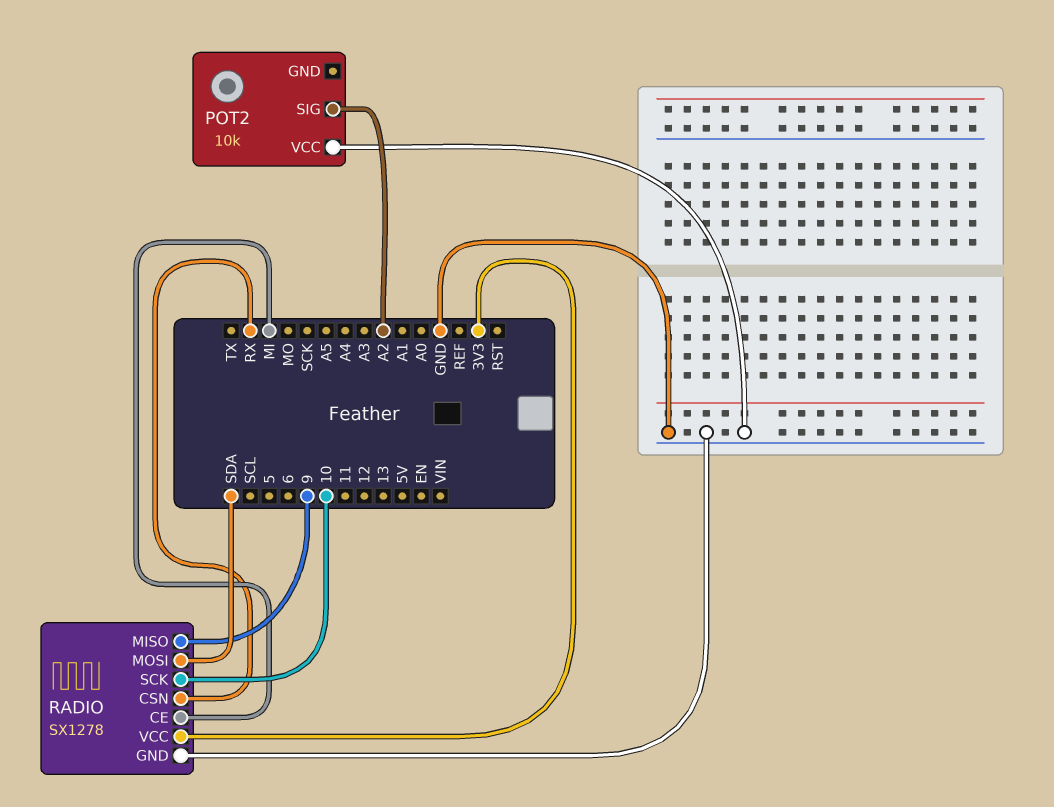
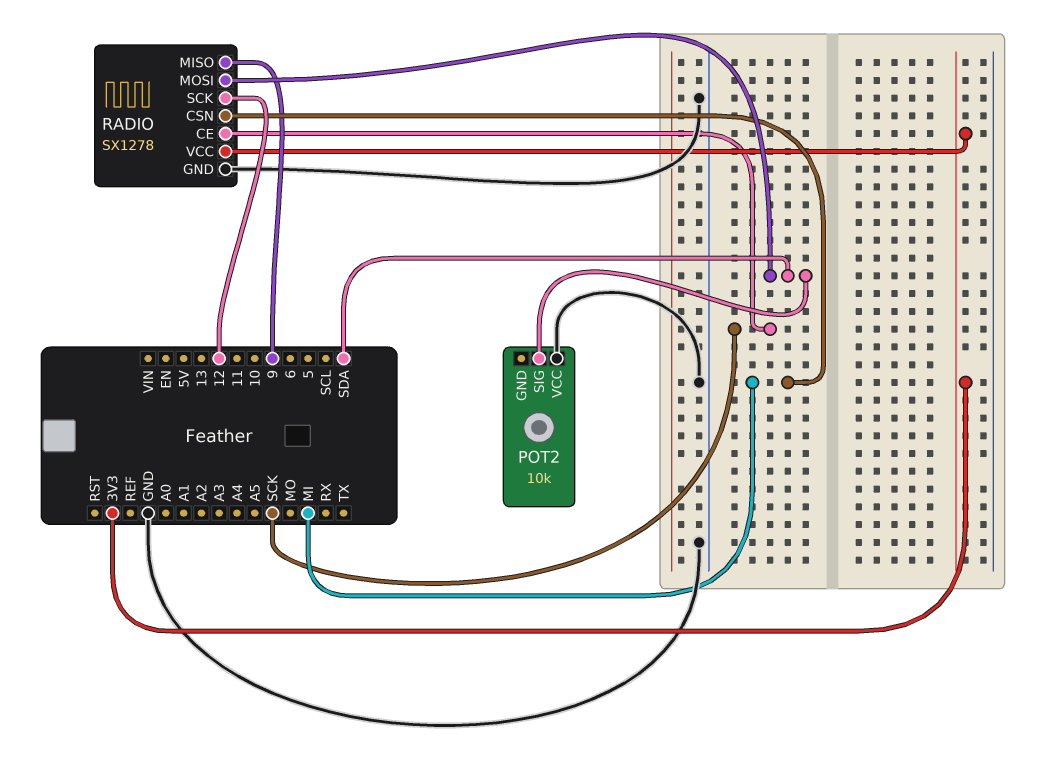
POT2 pin SIG: A2 -> SDA
RADIO pin CE: MI -> SCK
RADIO pin CSN: RX -> MI
RADIO pin SCK: 10 -> 12

